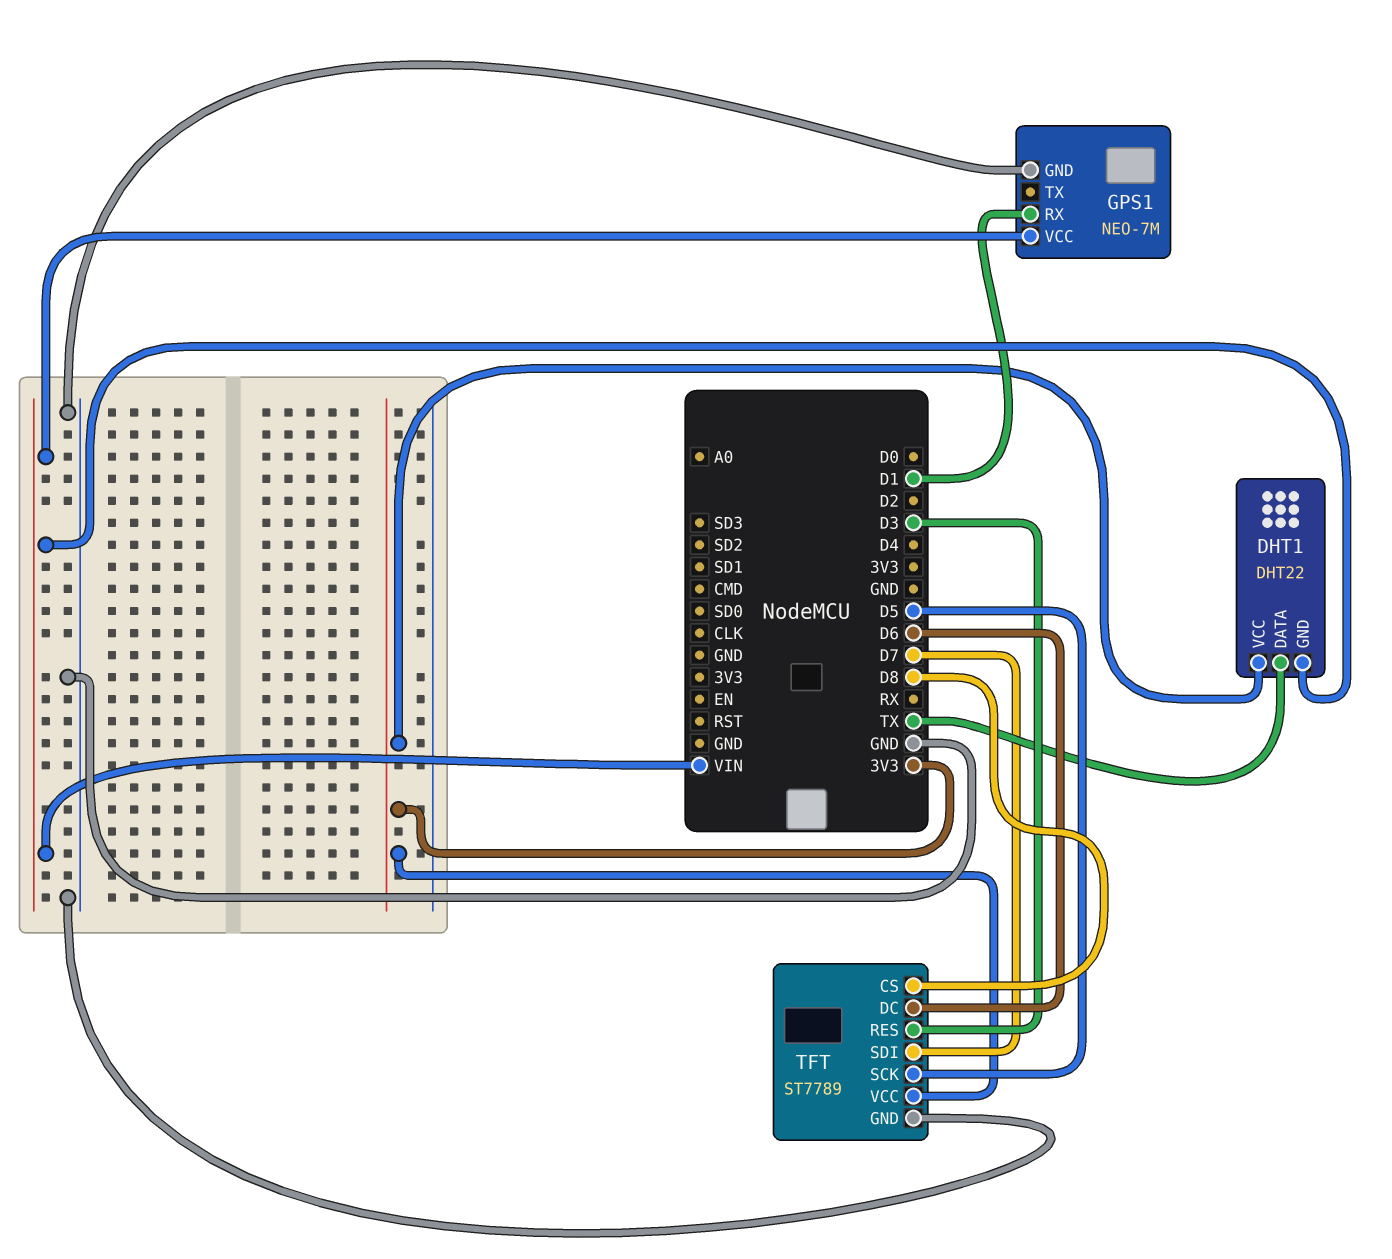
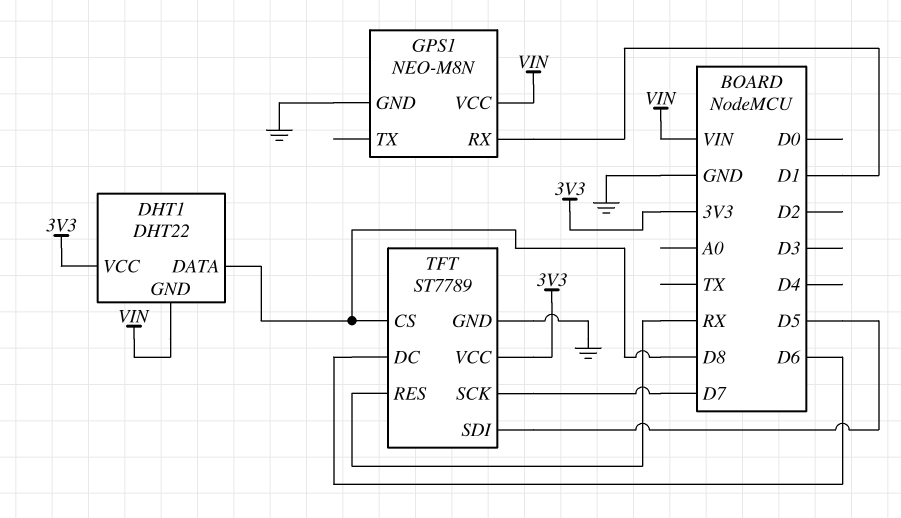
DHT1 pin DATA: TX -> D8
GPS1: NEO-7M -> NEO-M8N
TFT pin RES: D3 -> RX
TFT pin SCK: D5 -> D7
TFT pin SDI: D7 -> D5

